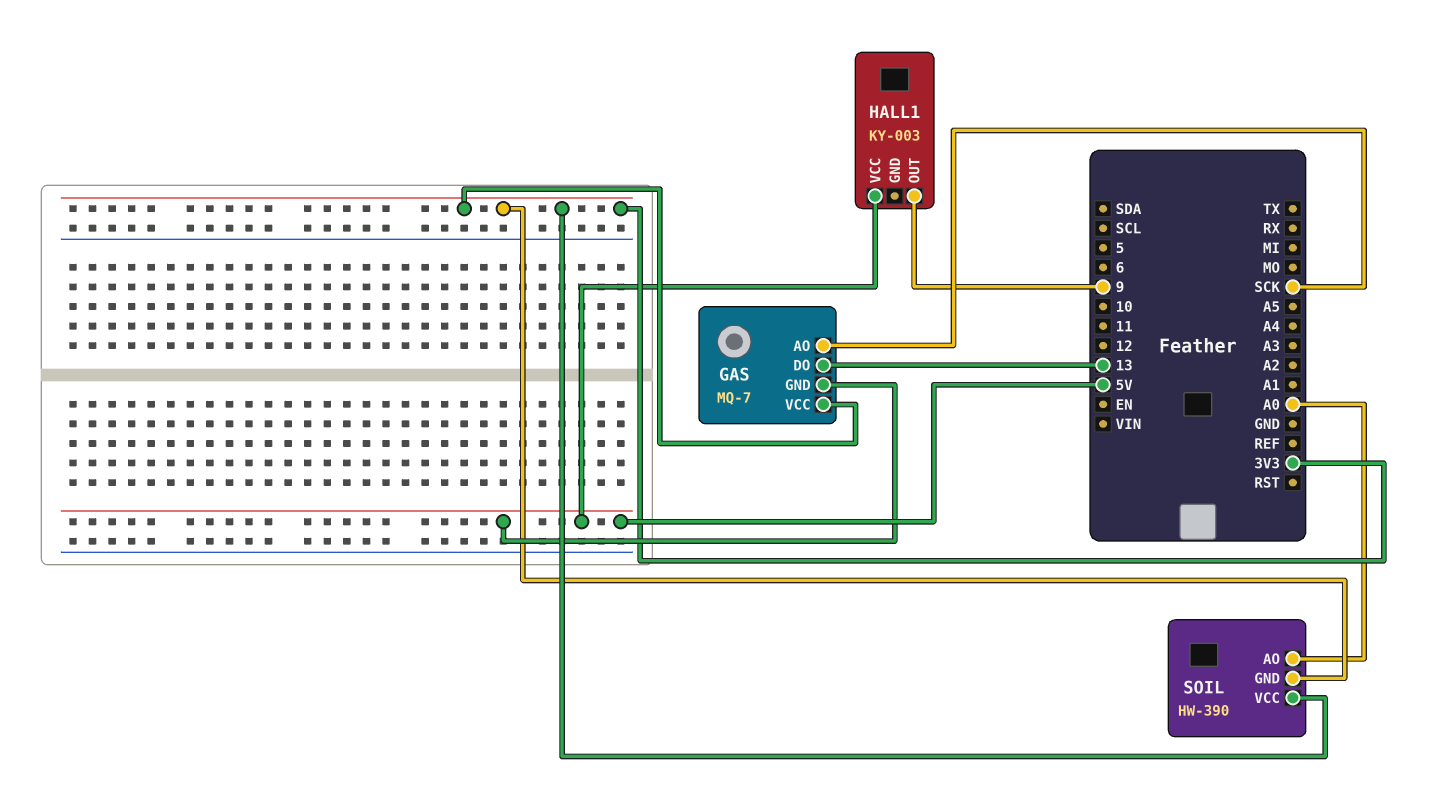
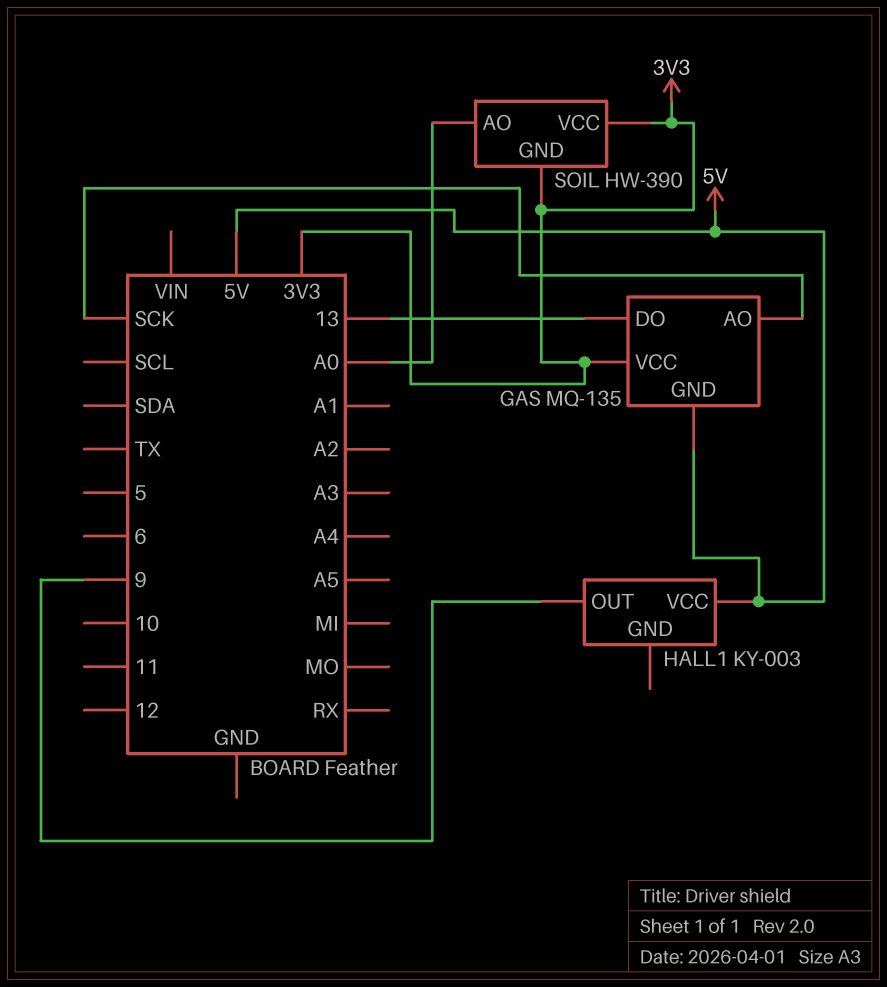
GAS: MQ-7 -> MQ-135

